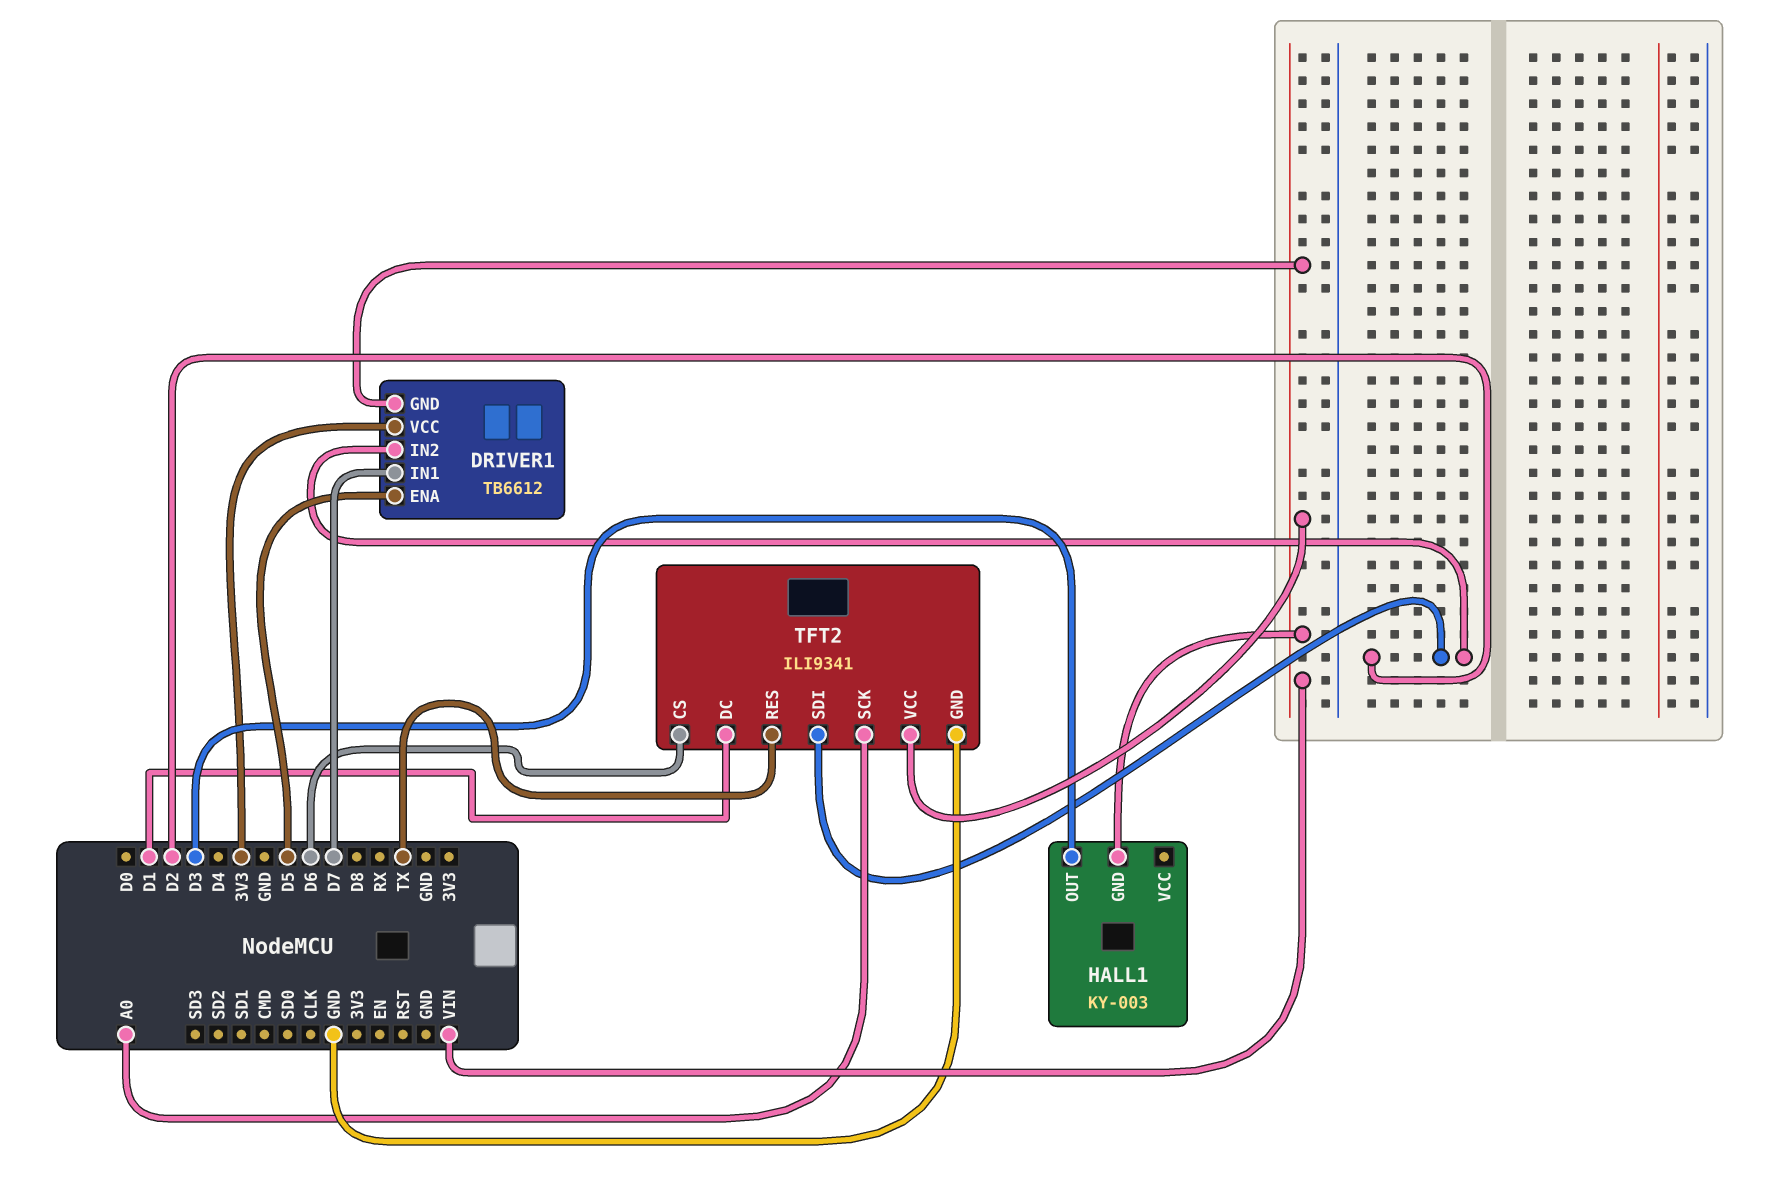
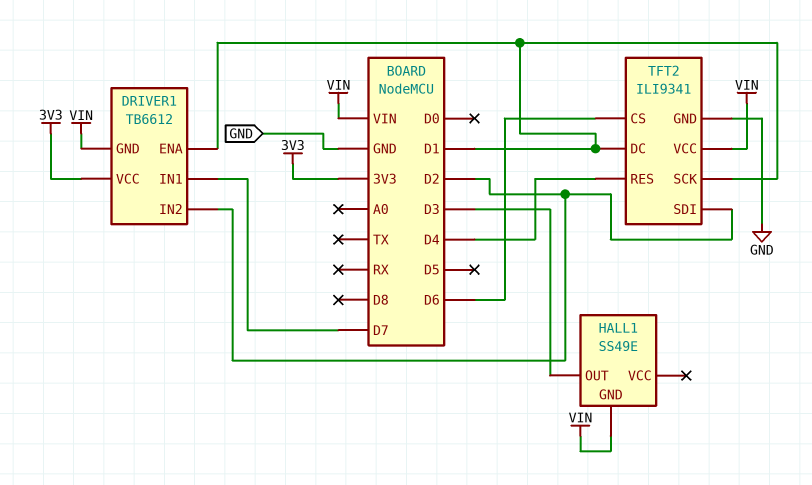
DRIVER1 pin ENA: D5 -> D1
HALL1: KY-003 -> SS49E
TFT2 pin RES: TX -> D4
TFT2 pin SCK: A0 -> D1

